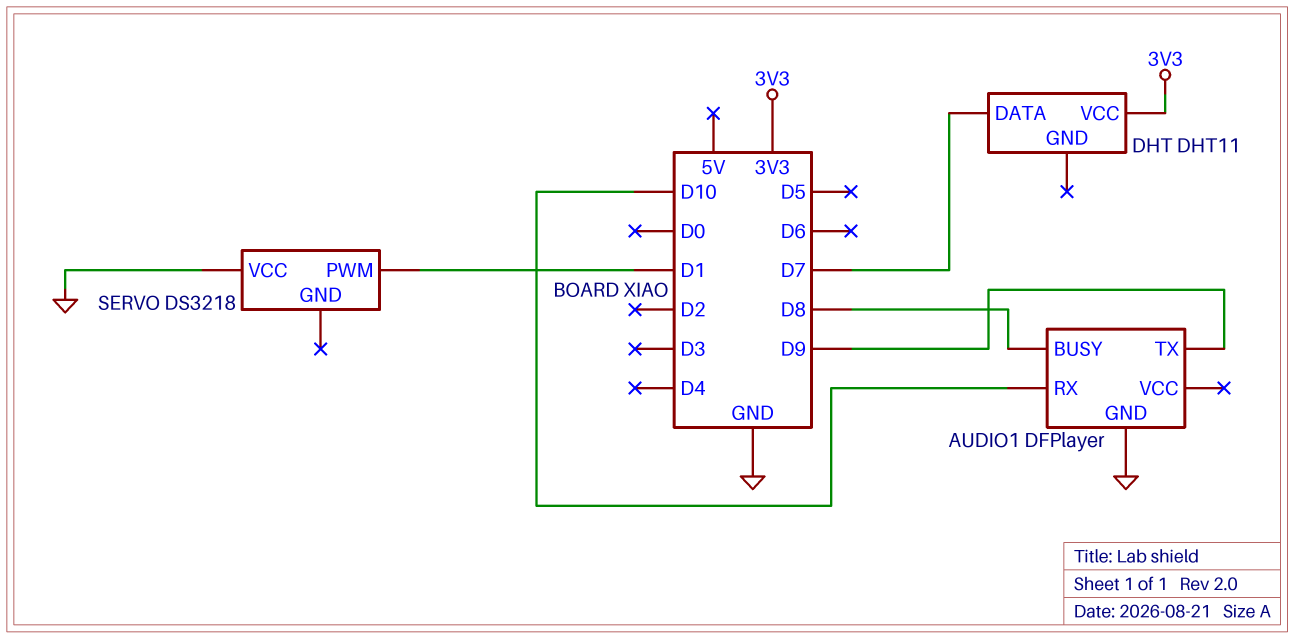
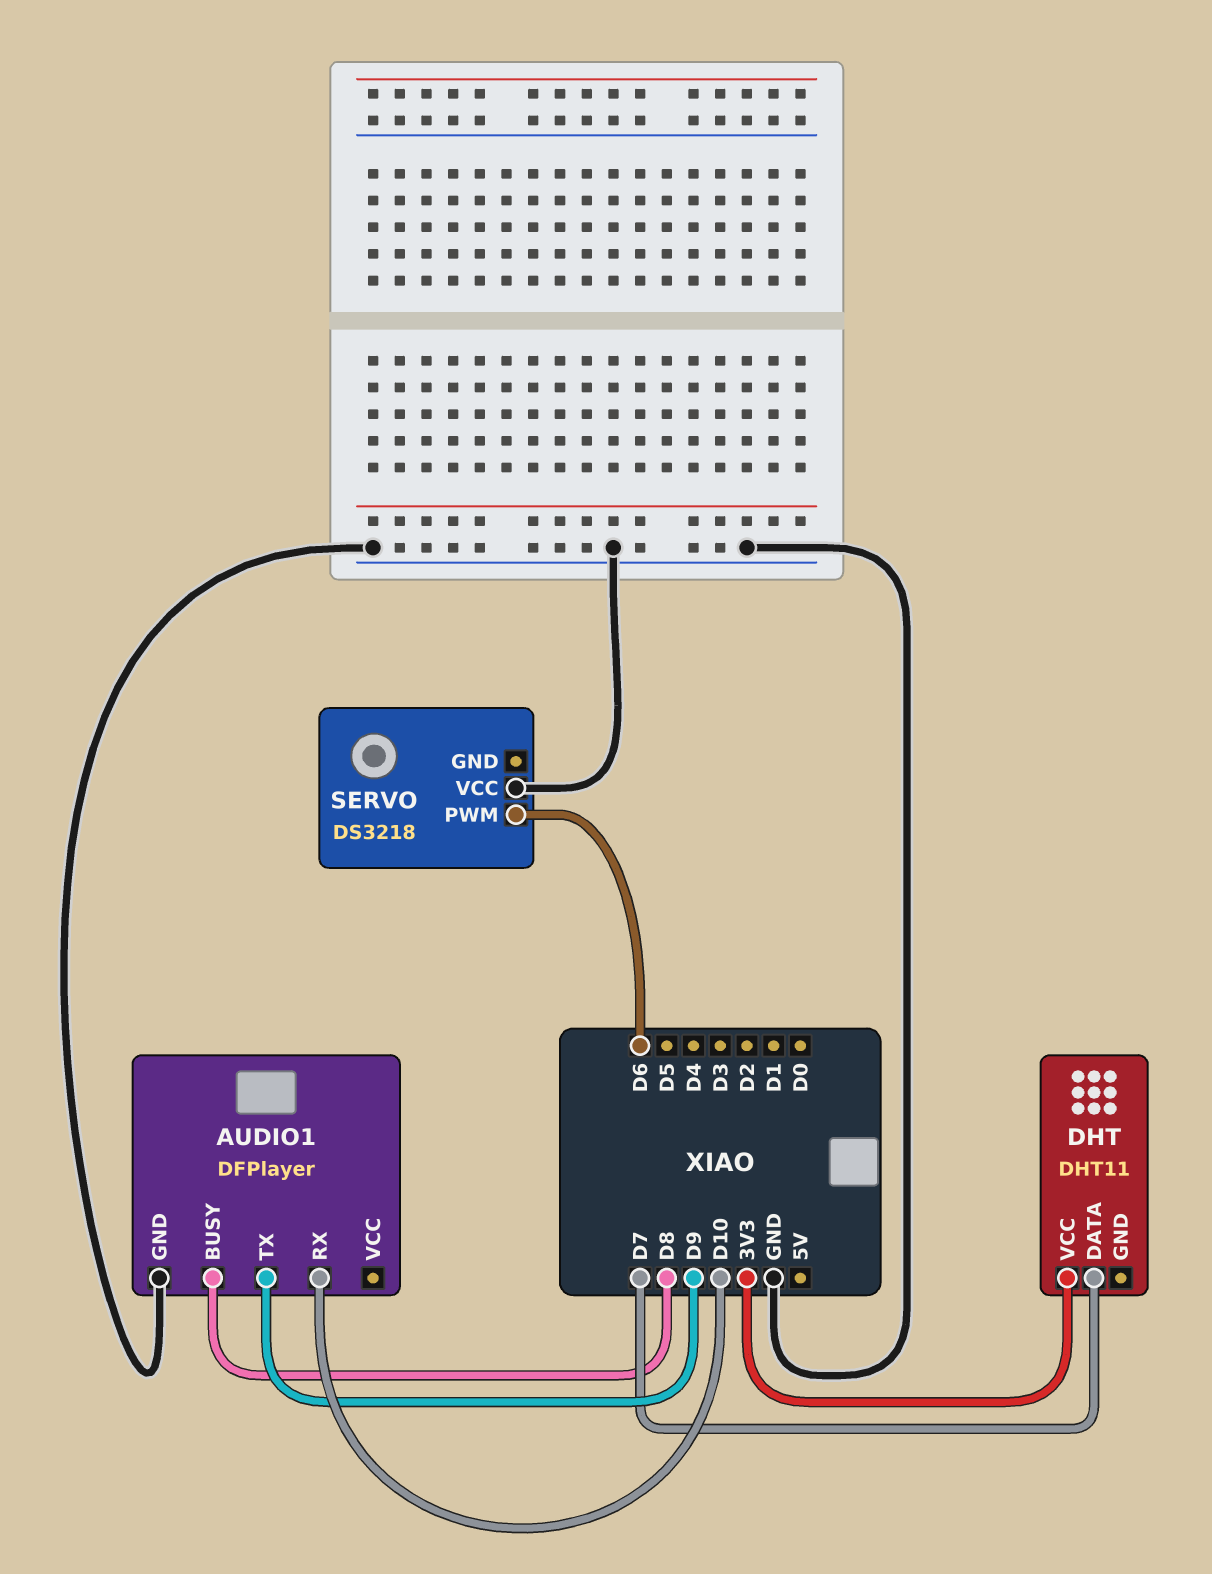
SERVO pin PWM: D1 -> D6

